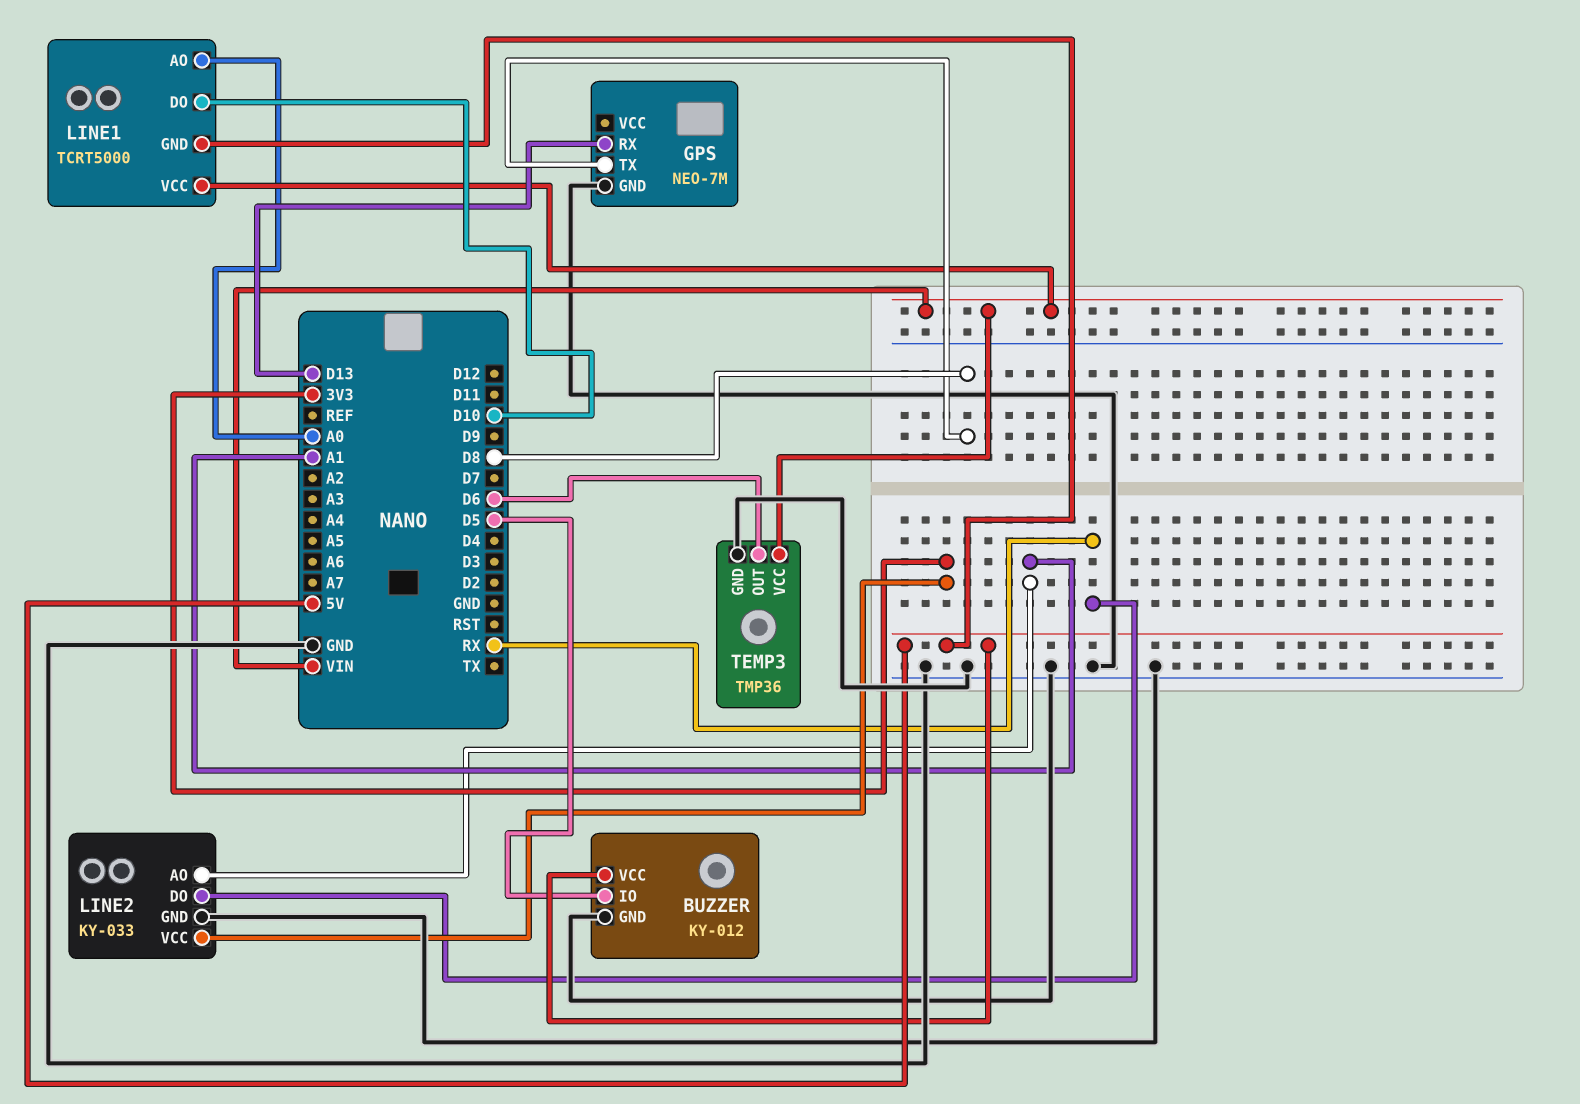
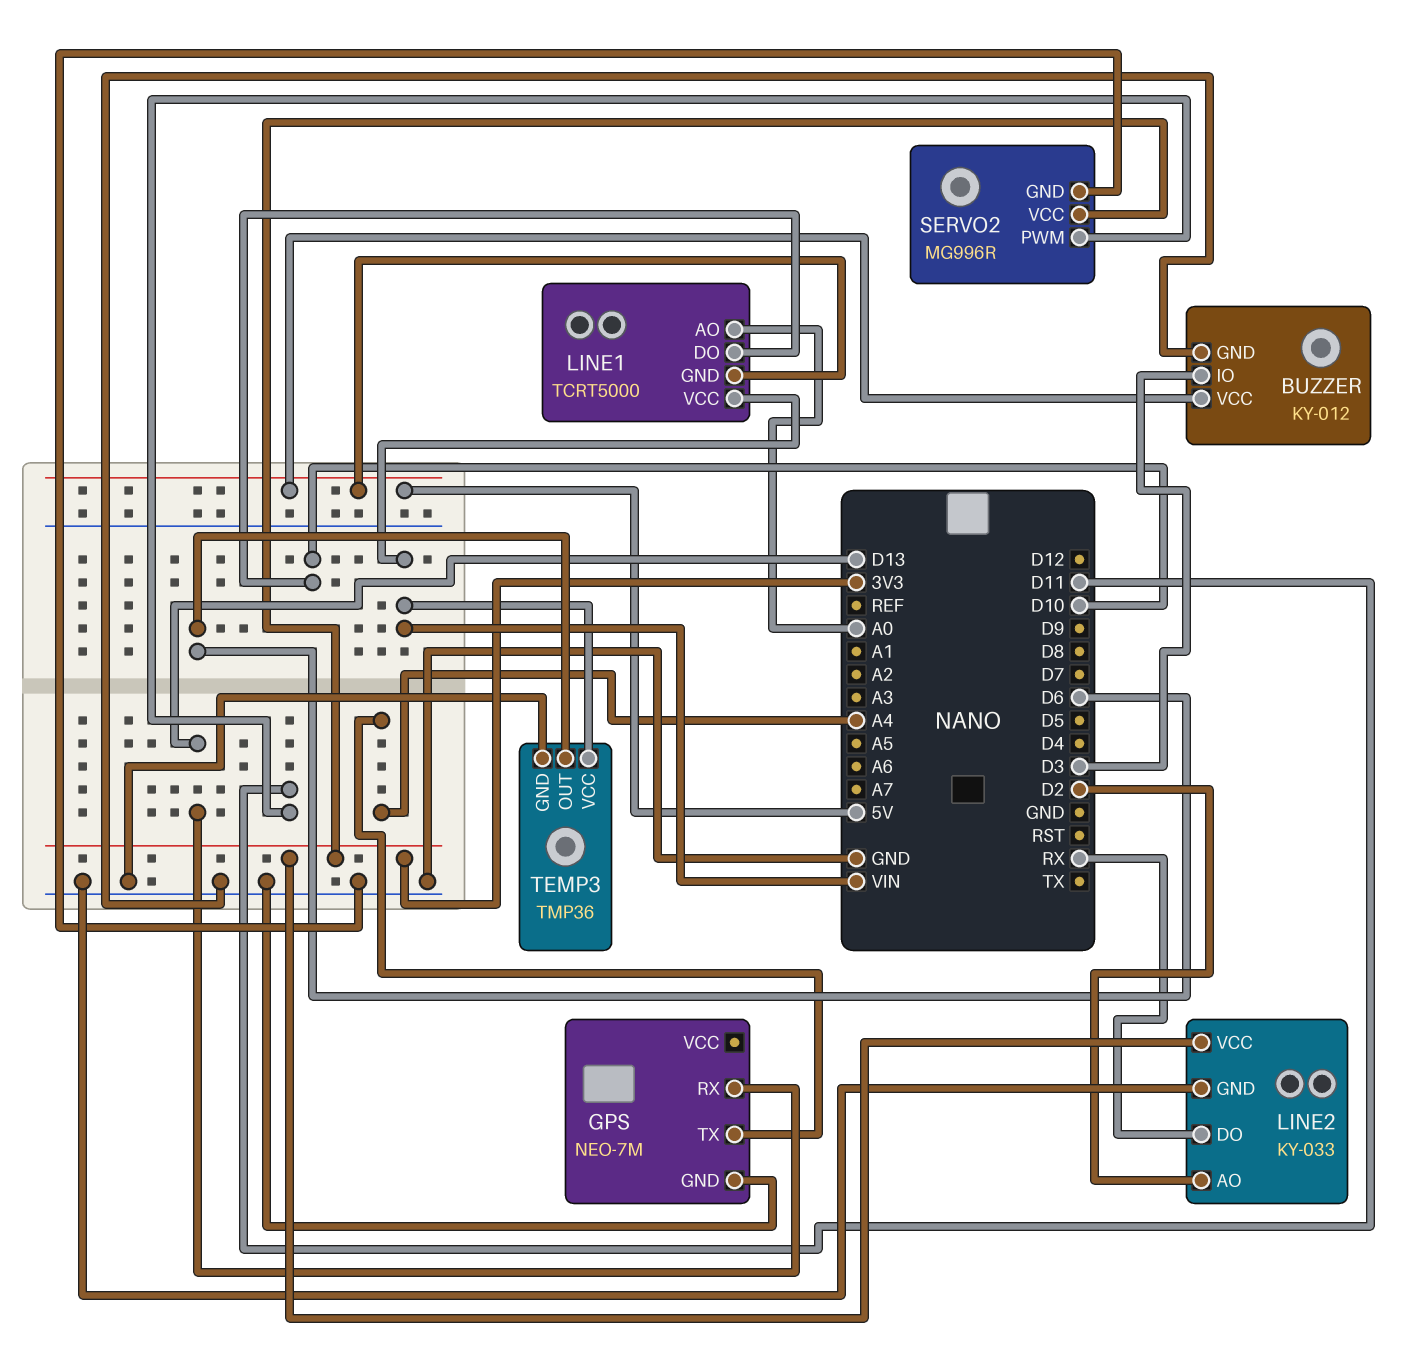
BUZZER pin IO: D5 -> D3
GPS pin TX: D8 -> A4
LINE2 pin AO: A1 -> D2
SERVO2: none -> MG996R
SERVO2 pin GND: none -> GND
SERVO2 pin PWM: none -> D11
SERVO2 pin VCC: none -> 3V3

